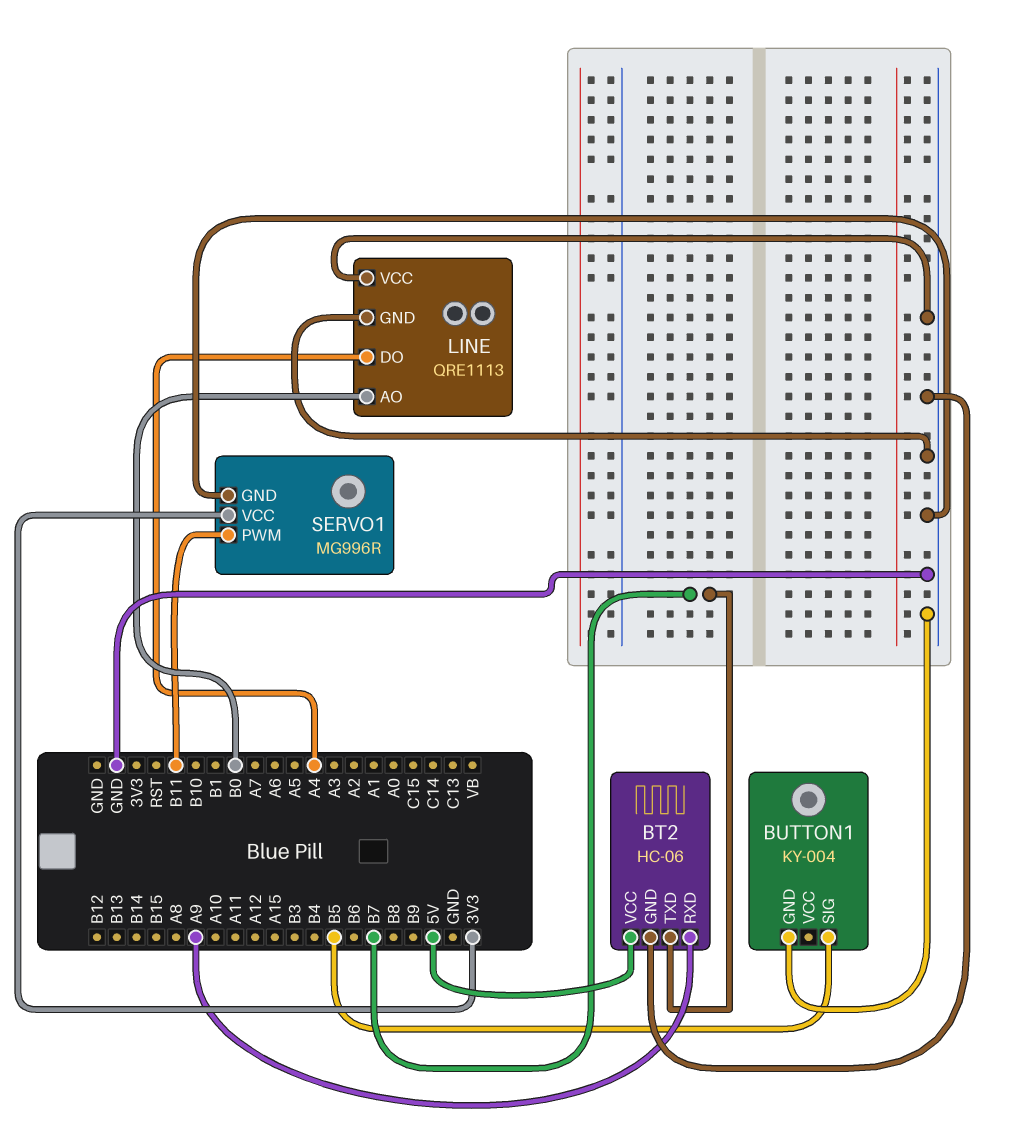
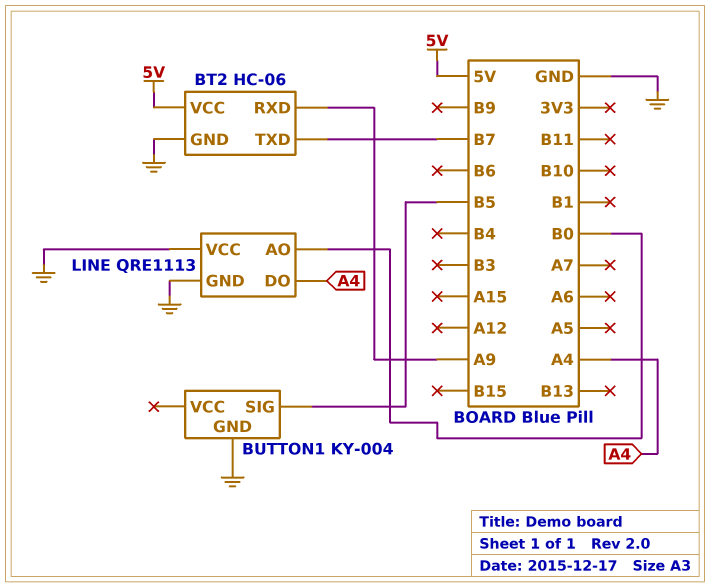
SERVO1: MG996R -> none
SERVO1 pin GND: GND -> none
SERVO1 pin PWM: B11 -> none
SERVO1 pin VCC: 3V3 -> none

